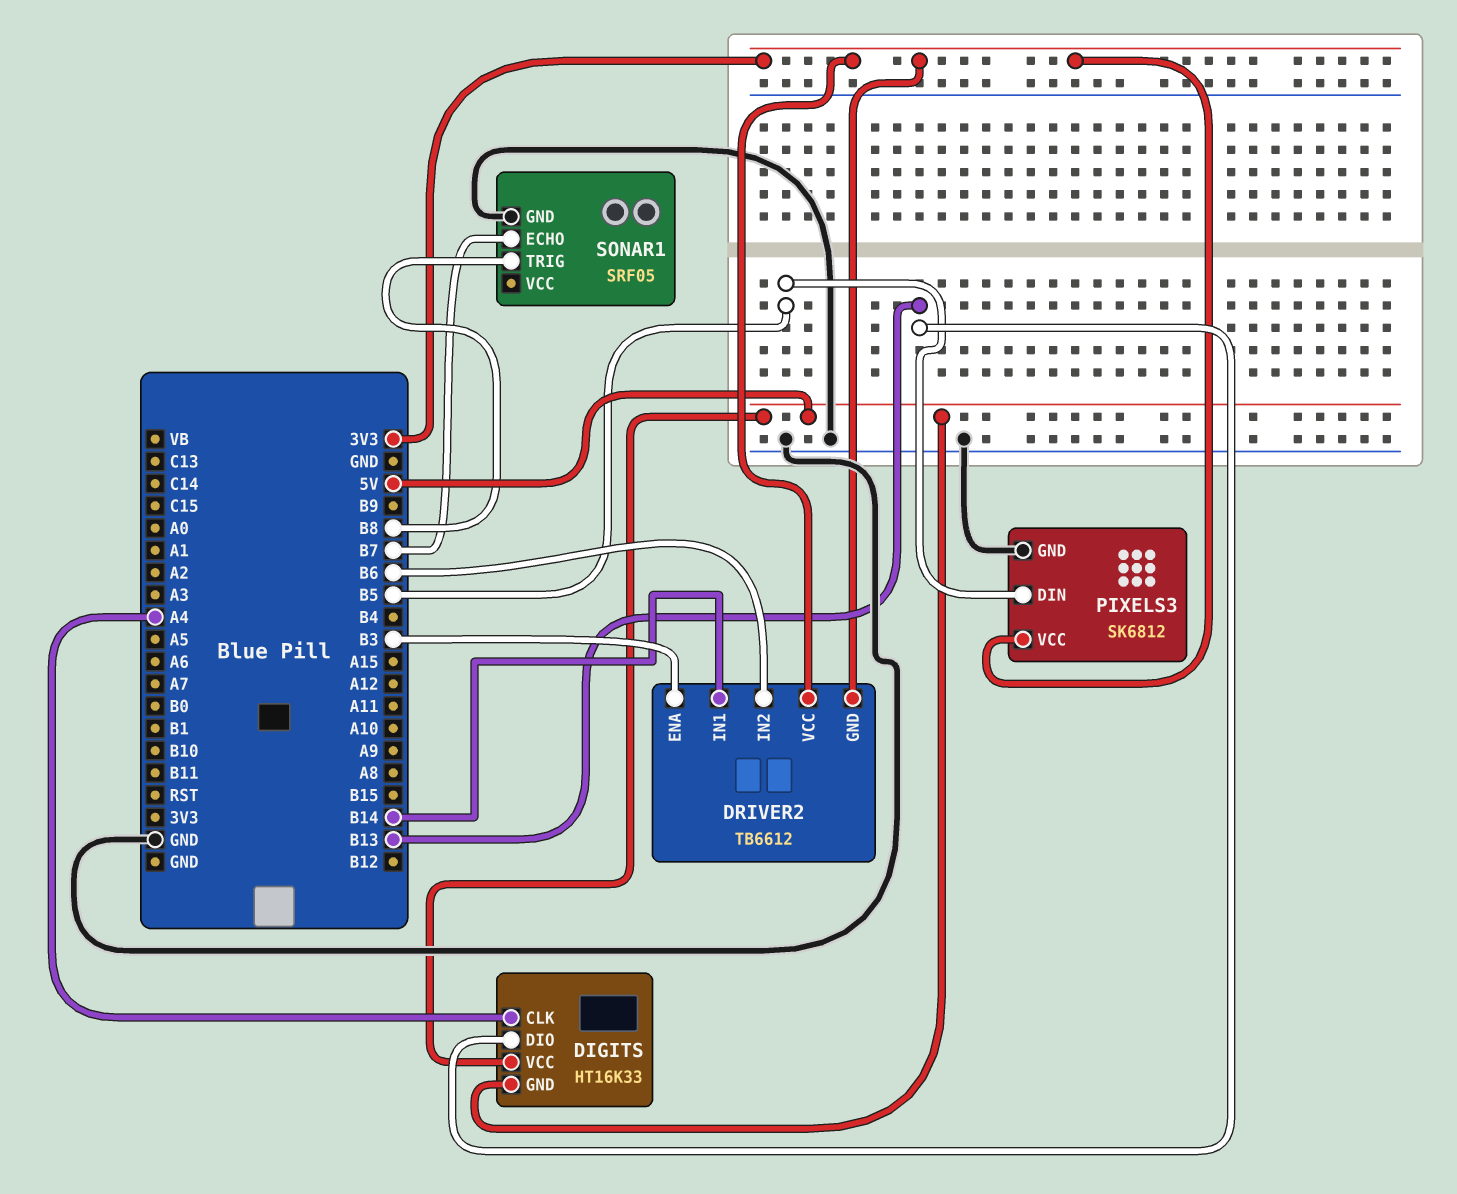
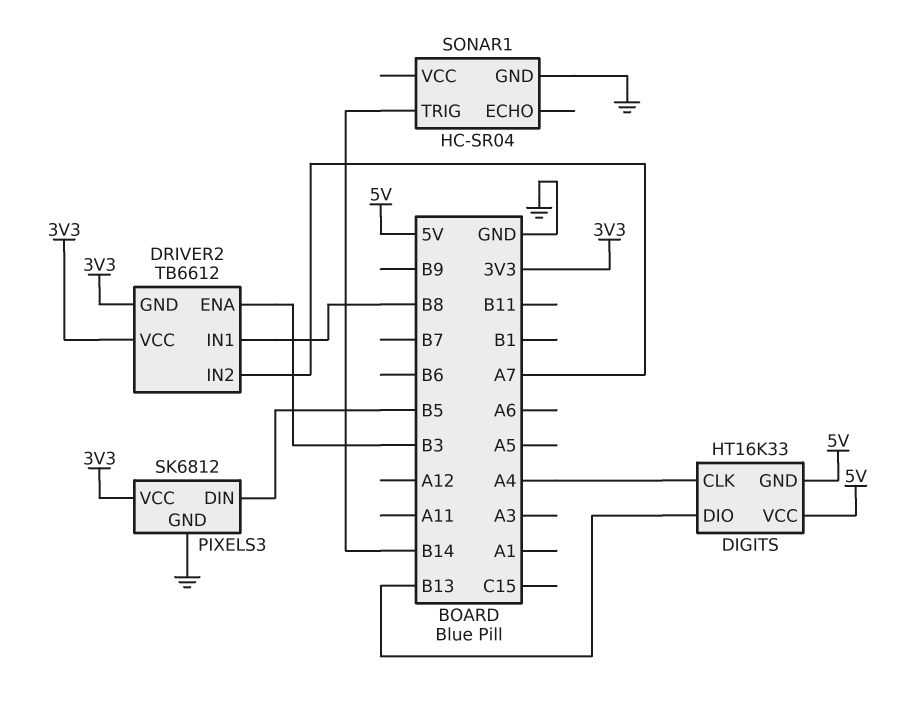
DRIVER2 pin IN1: B14 -> B8
DRIVER2 pin IN2: B6 -> A7
SONAR1: SRF05 -> HC-SR04
SONAR1 pin ECHO: B7 -> none
SONAR1 pin TRIG: B8 -> B14

